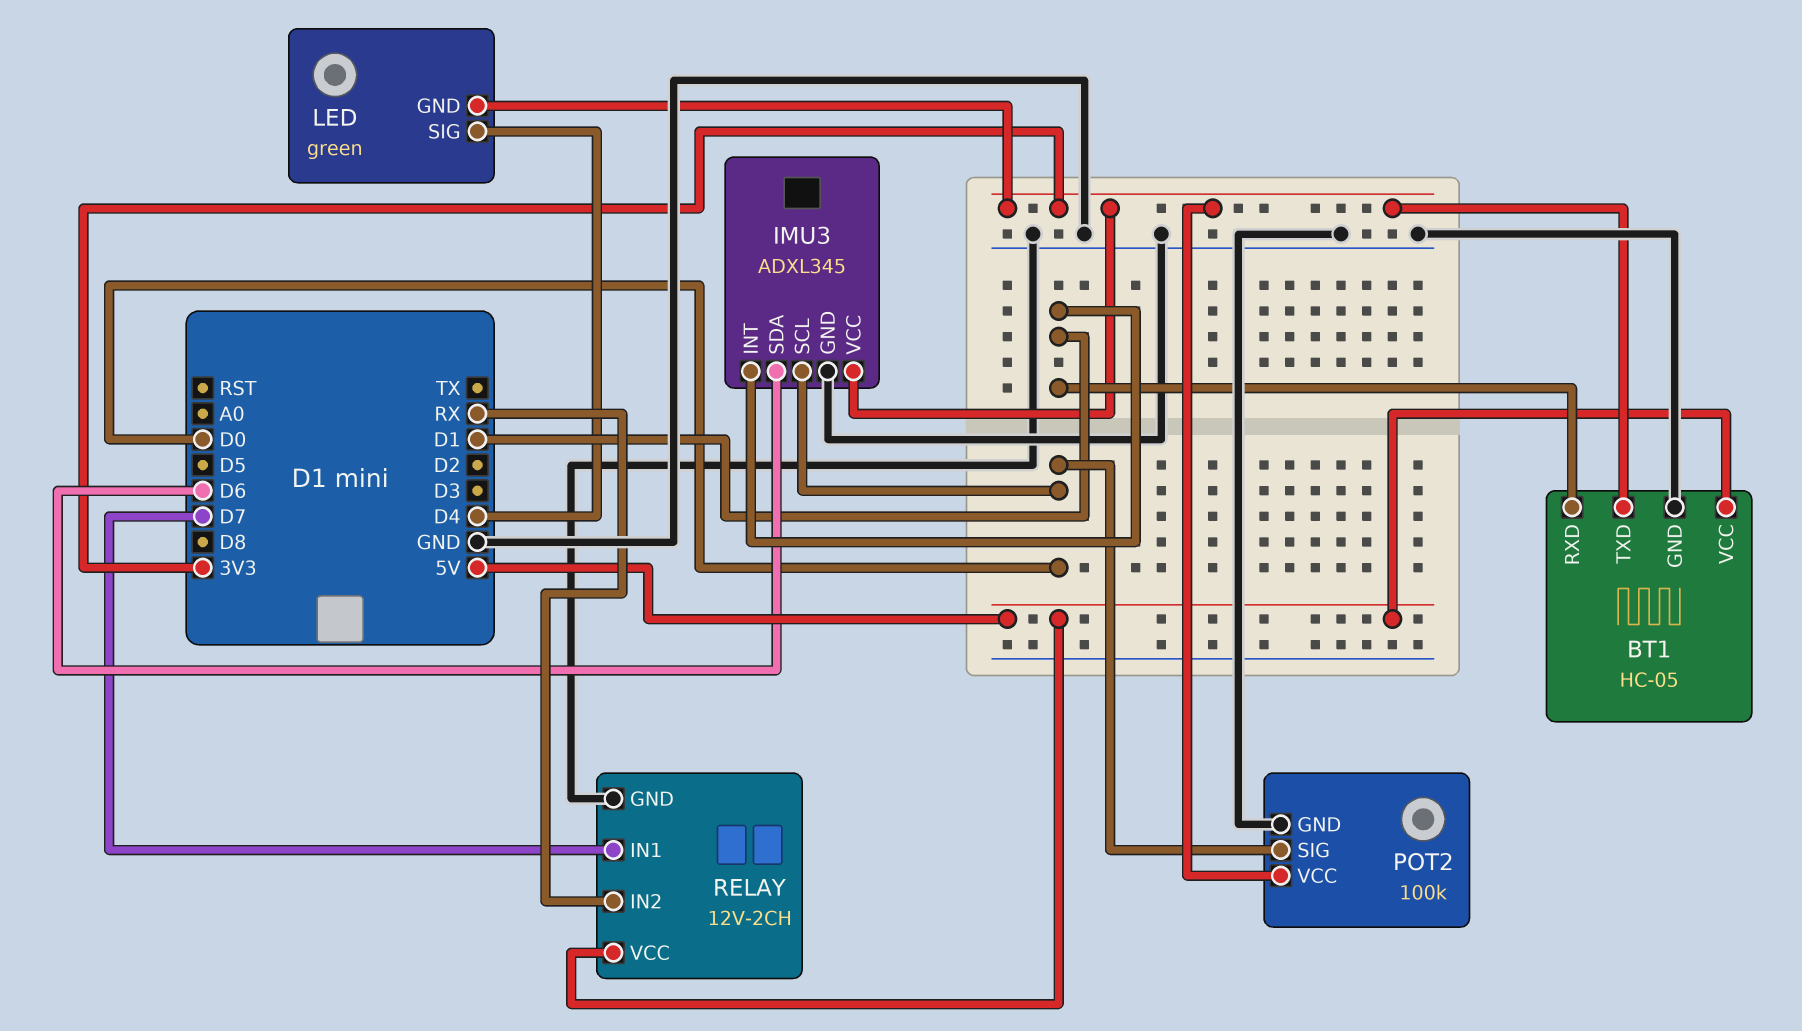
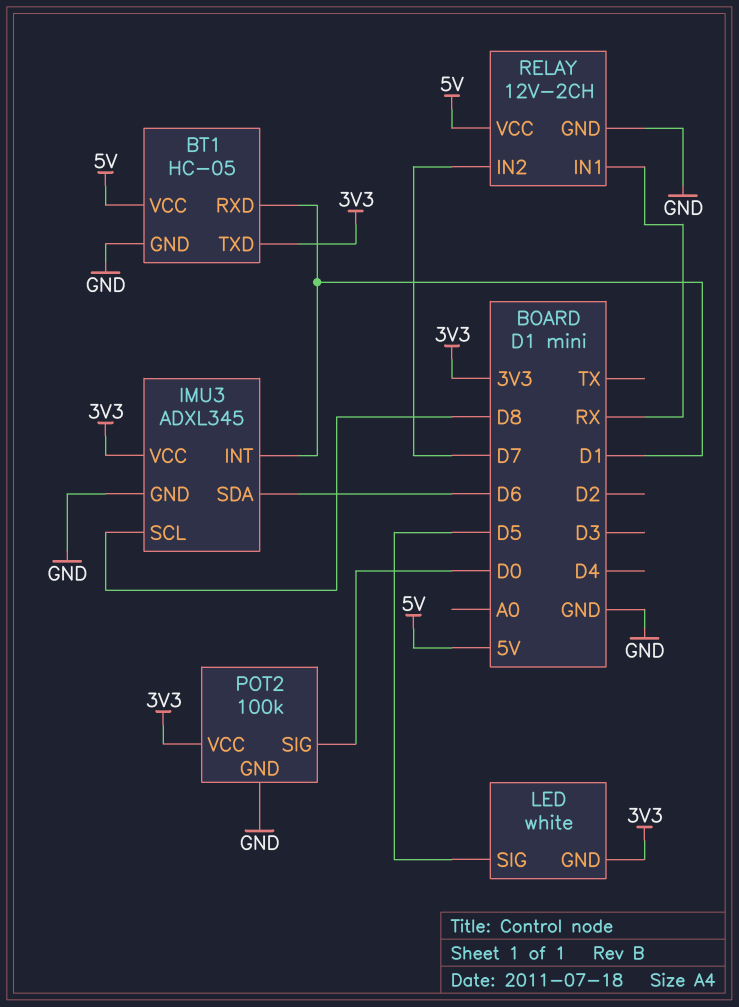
IMU3 pin SCL: D0 -> D8
LED: green -> white
LED pin SIG: D4 -> D5
RELAY pin IN1: D7 -> RX
RELAY pin IN2: RX -> D7

